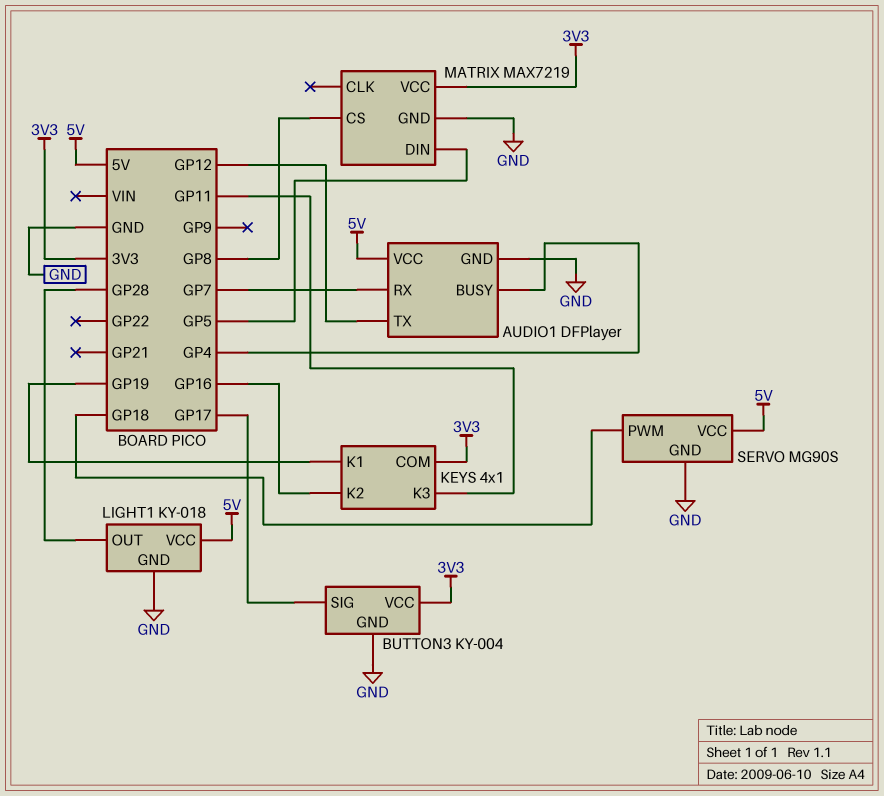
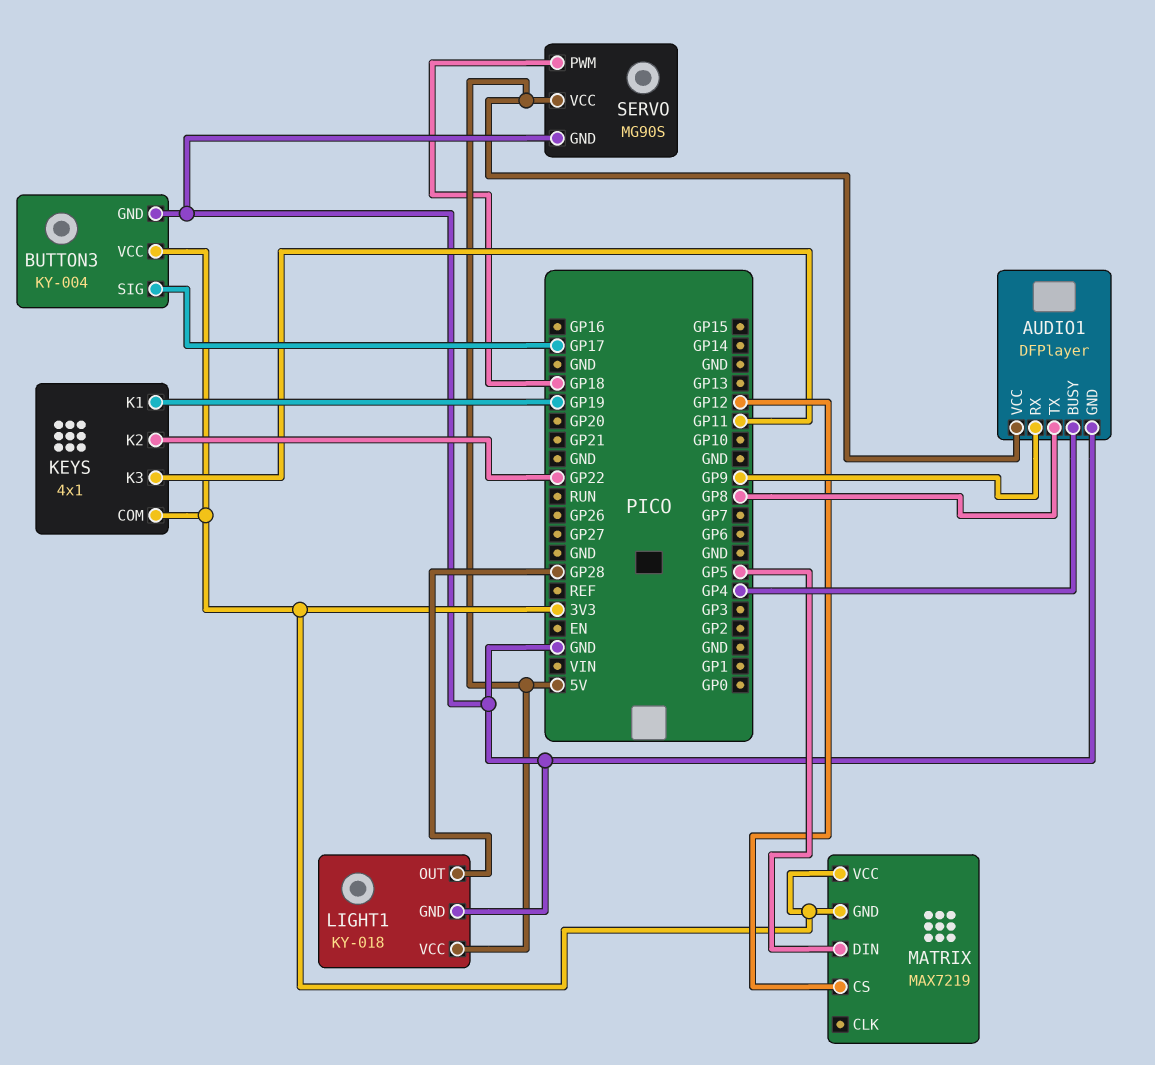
AUDIO1 pin RX: GP7 -> GP9
AUDIO1 pin TX: GP12 -> GP8
KEYS pin K2: GP16 -> GP22
MATRIX pin CS: GP8 -> GP12
MATRIX pin GND: GND -> 3V3

